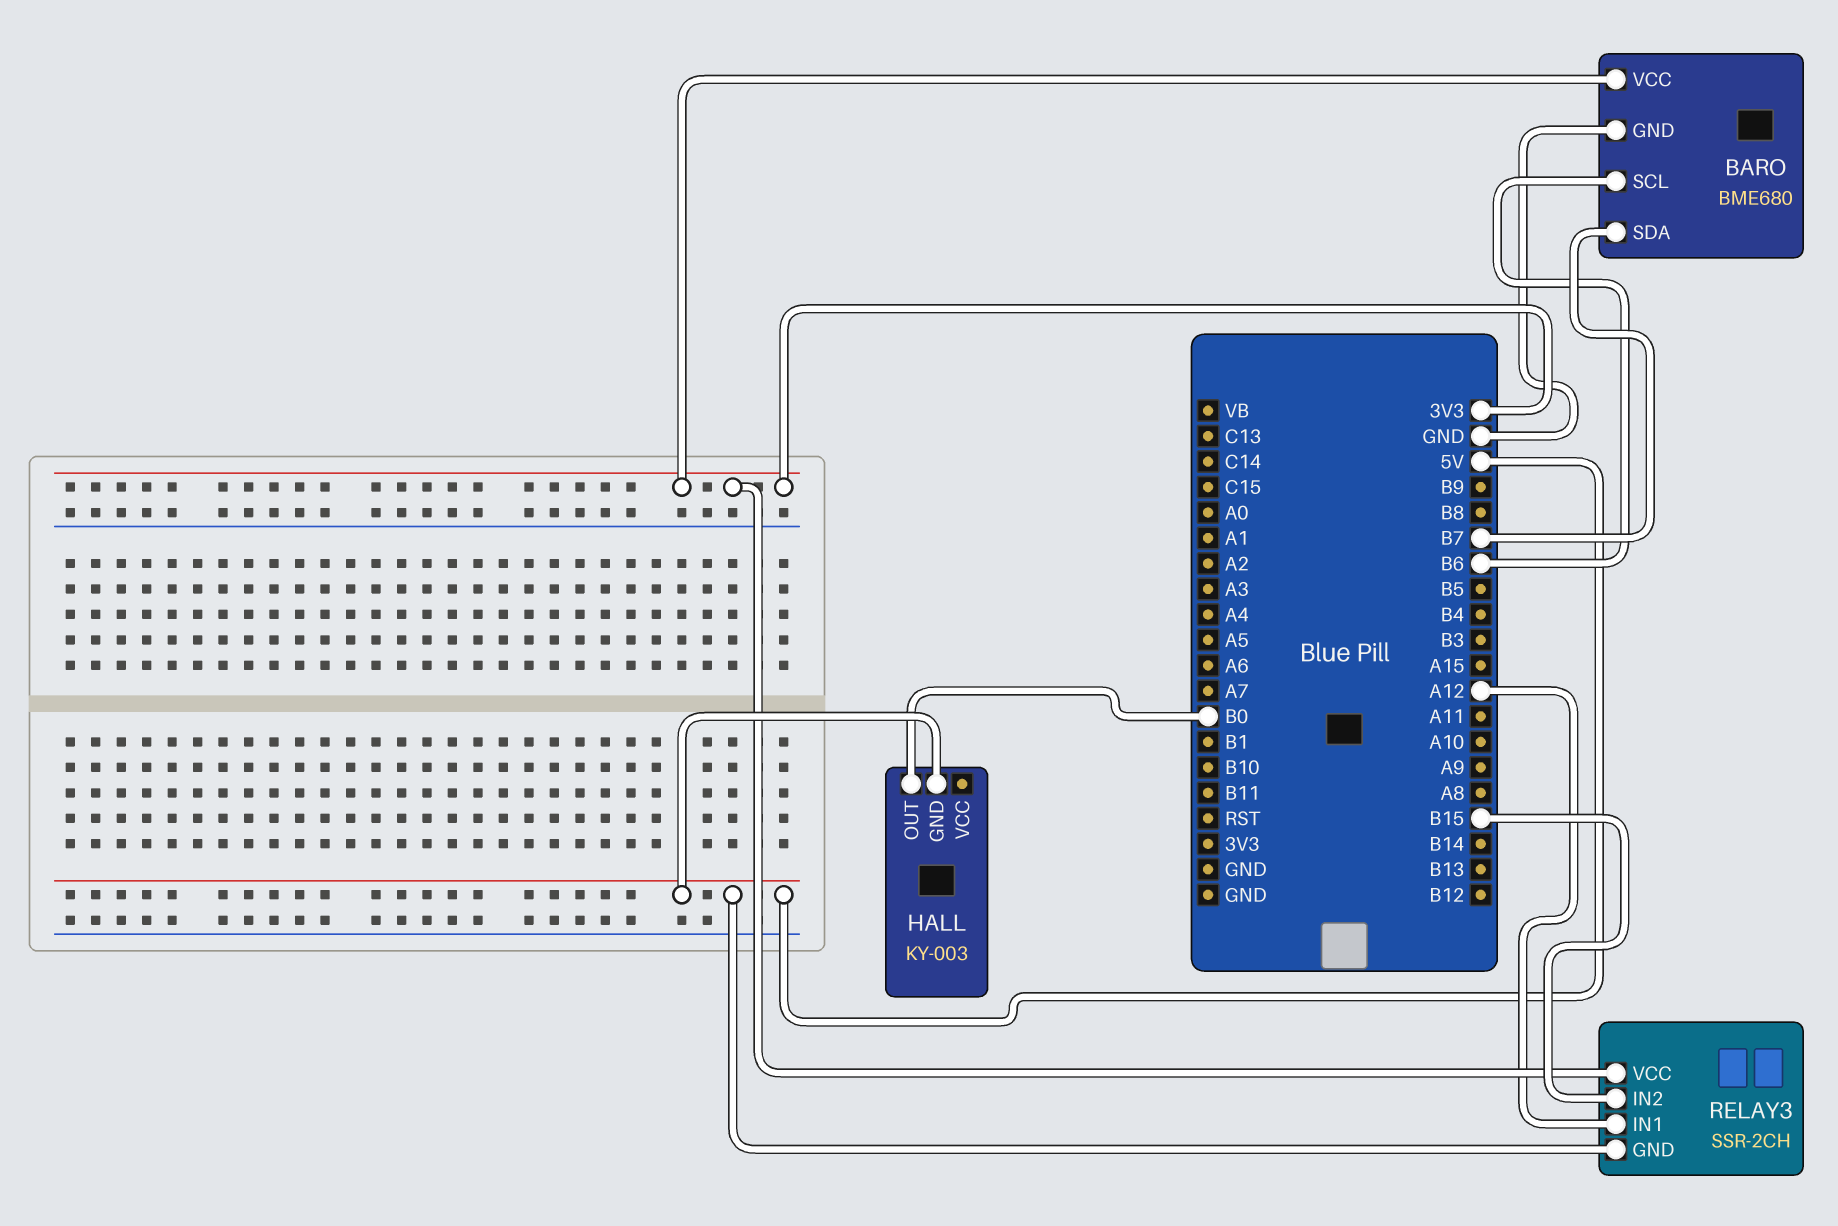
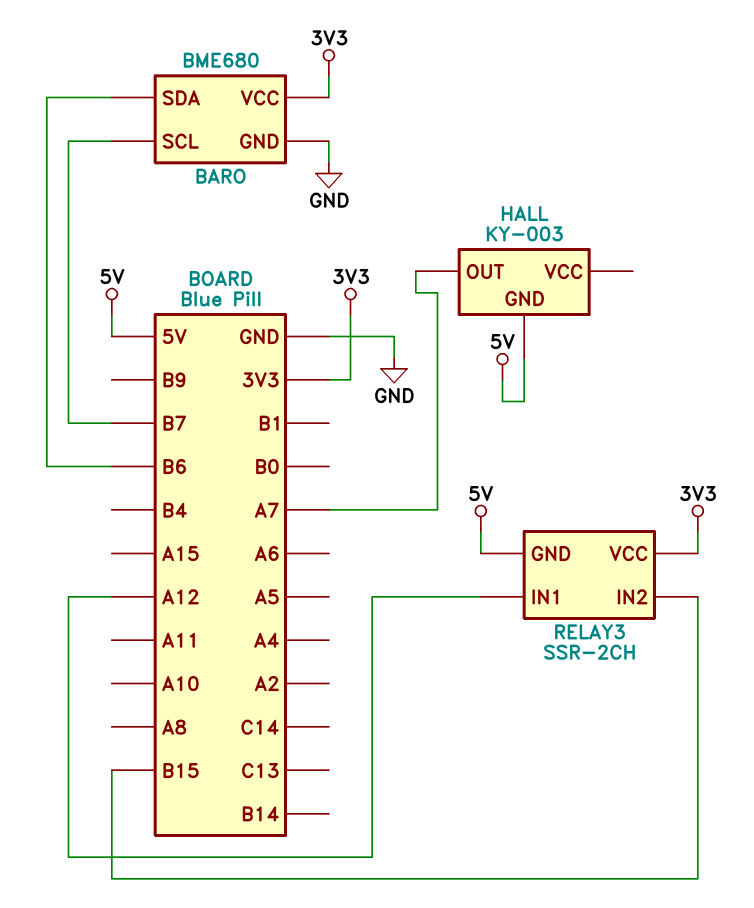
BARO pin SCL: B6 -> B7
BARO pin SDA: B7 -> B6
HALL pin OUT: B0 -> A7

